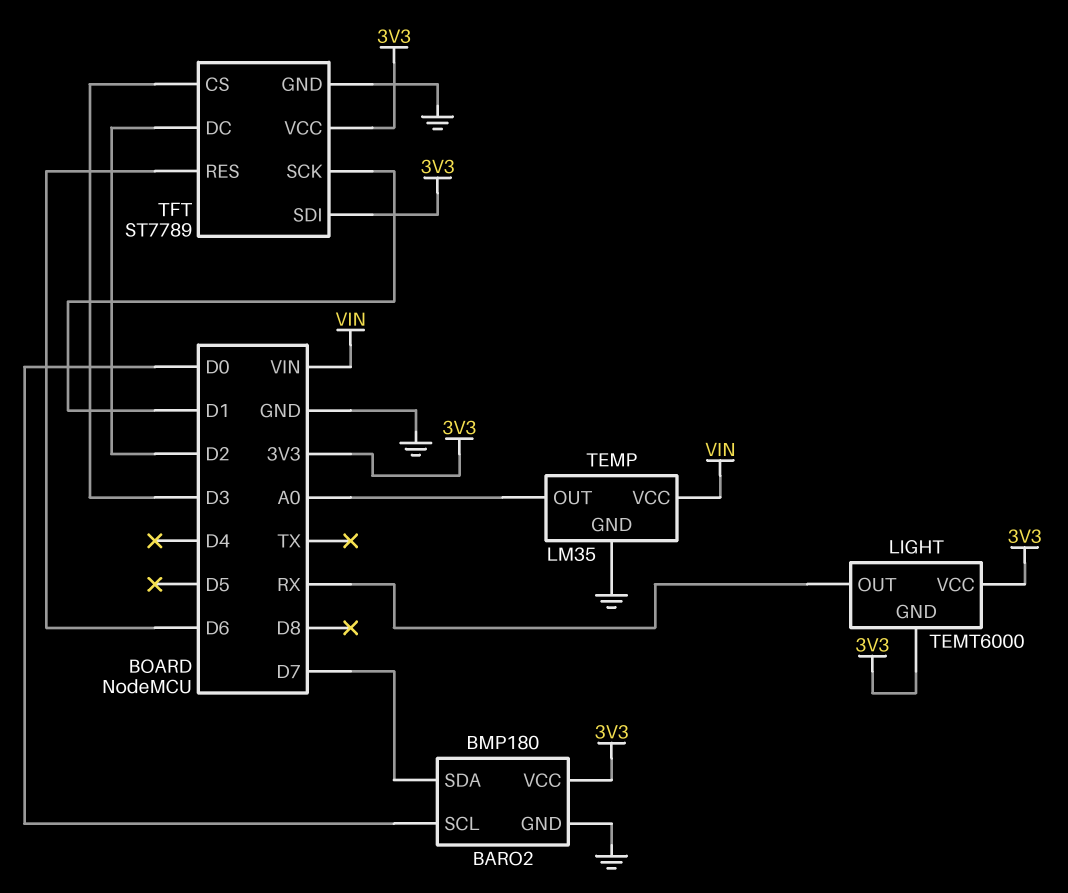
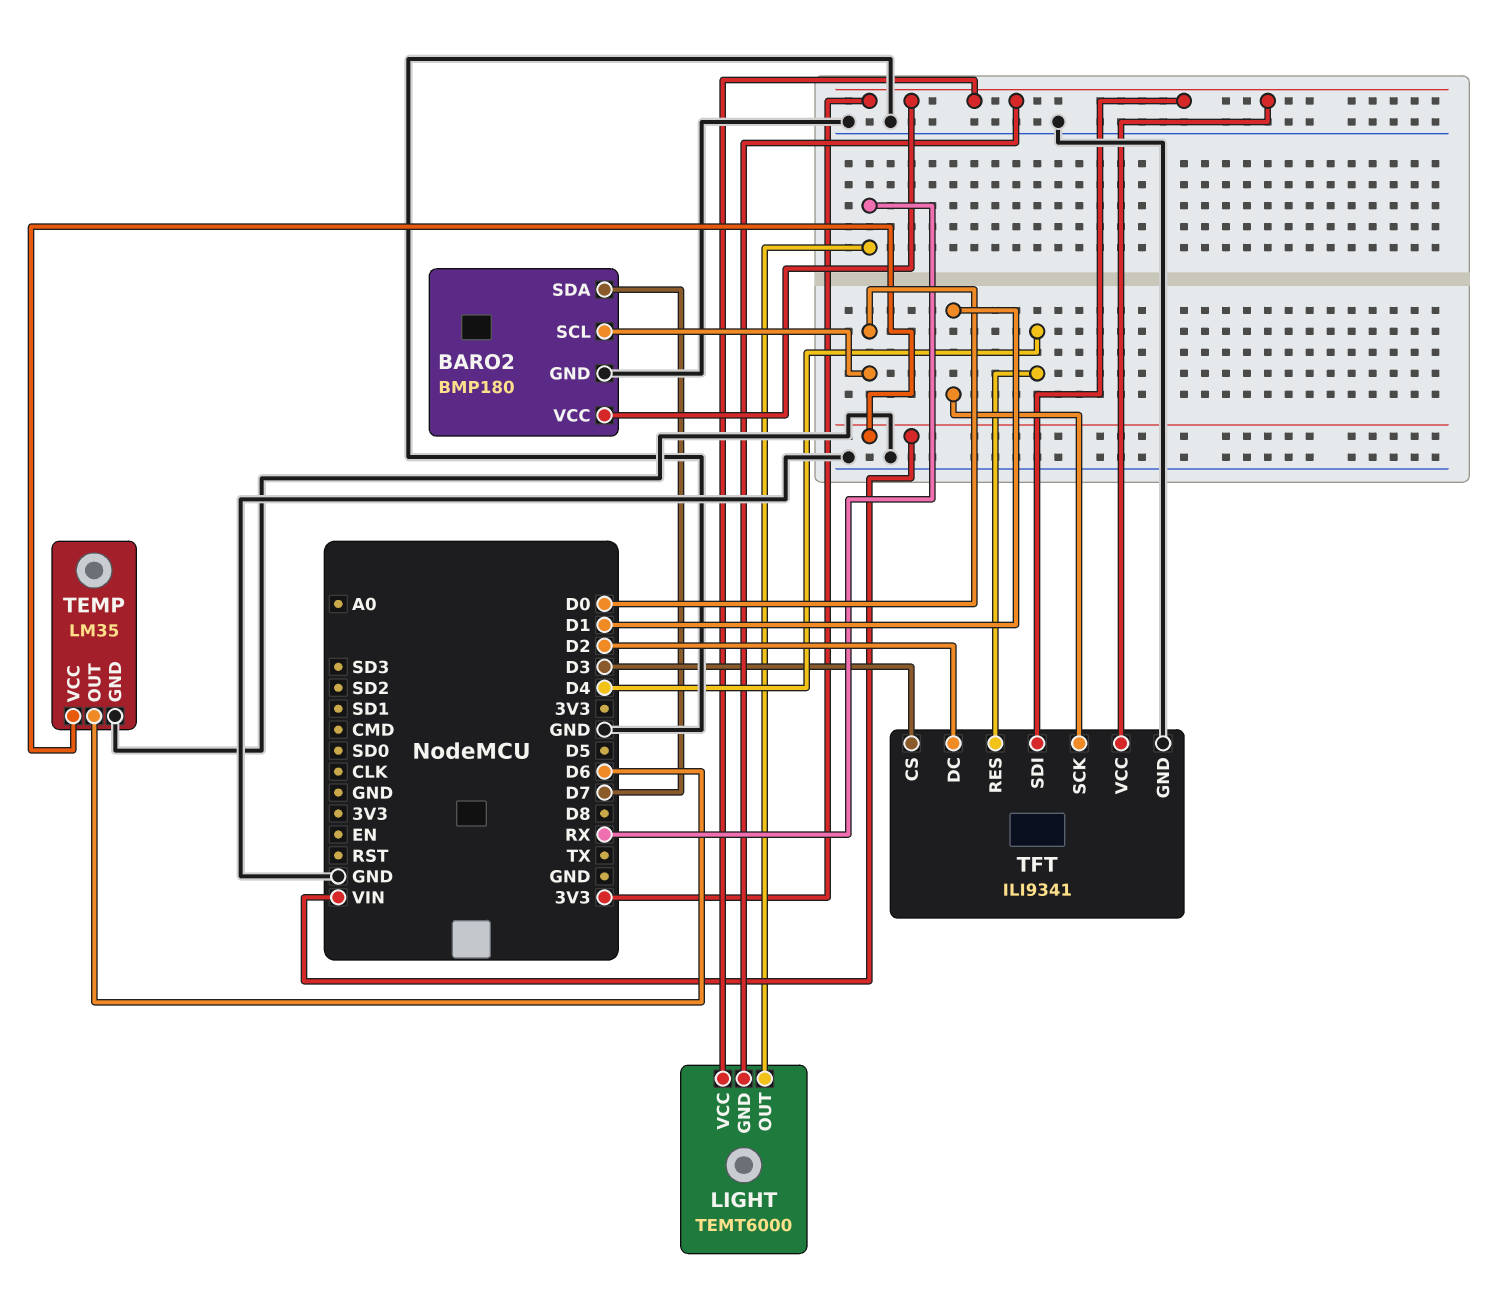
TEMP pin OUT: A0 -> D6
TFT: ST7789 -> ILI9341
TFT pin RES: D6 -> D4

